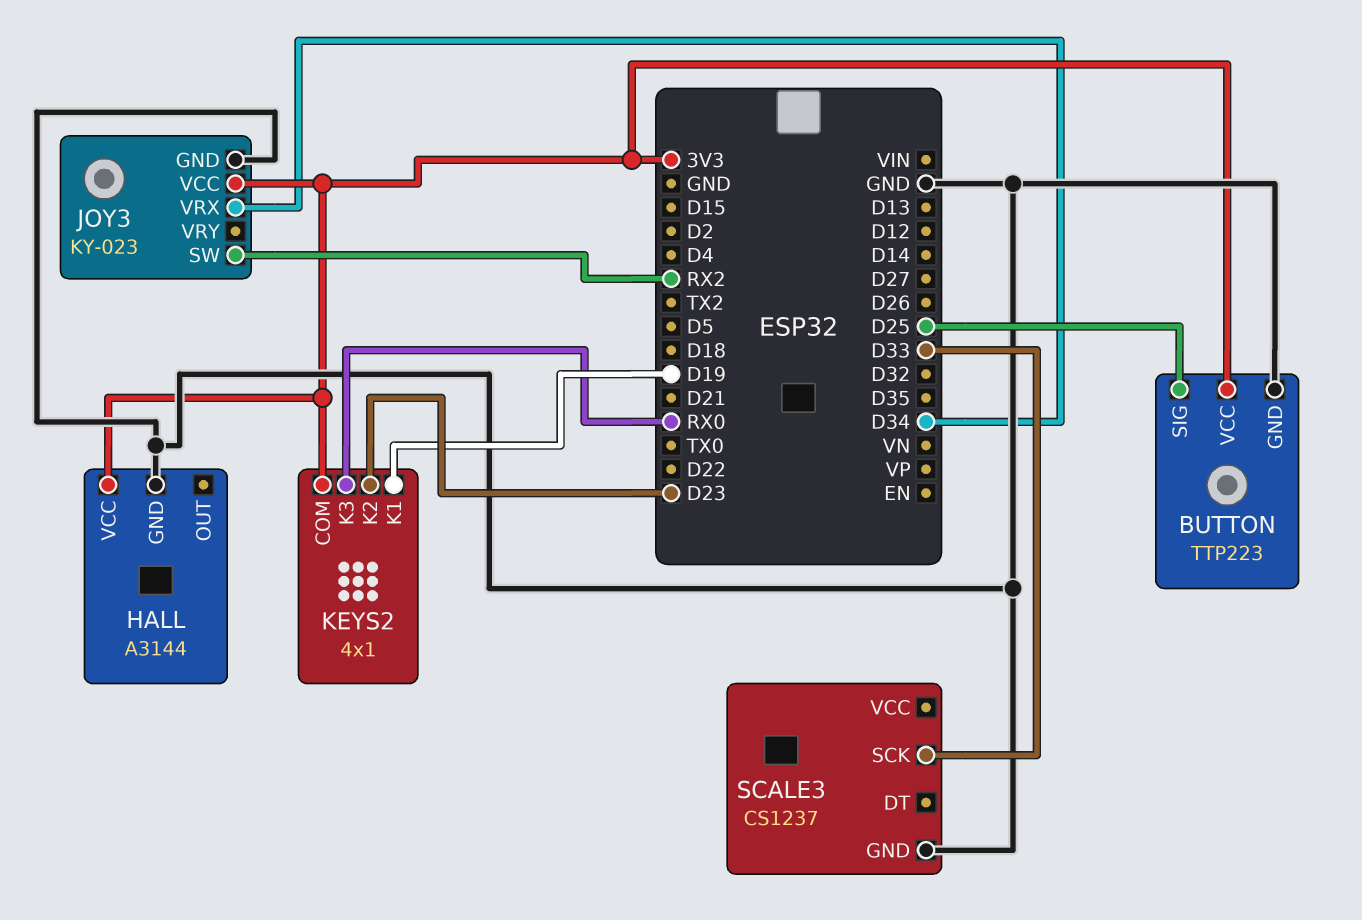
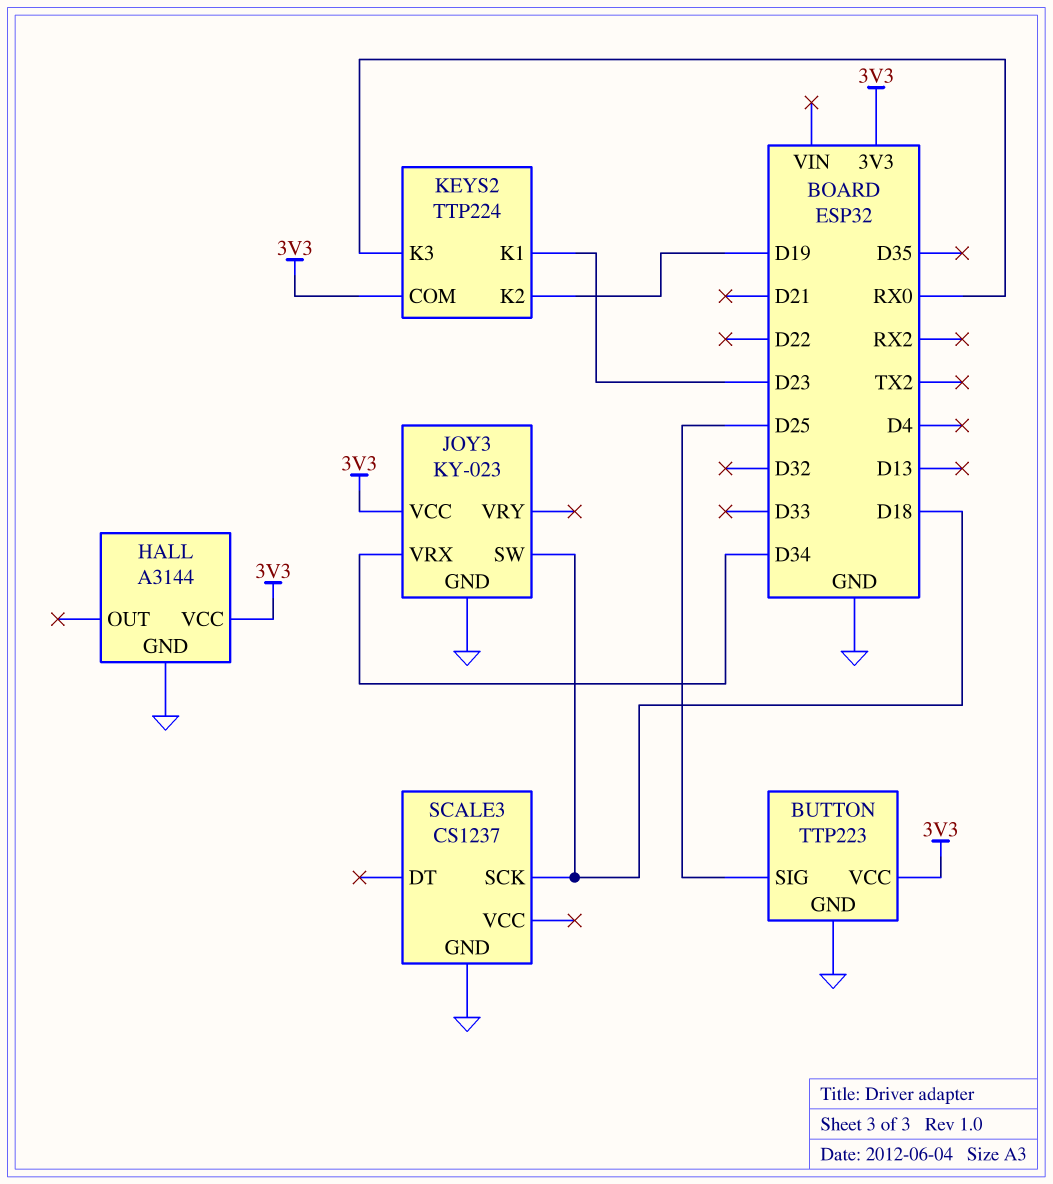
JOY3 pin SW: RX2 -> D18
KEYS2: 4x1 -> TTP224
KEYS2 pin K1: D19 -> D23
KEYS2 pin K2: D23 -> D19
SCALE3 pin SCK: D33 -> D18

